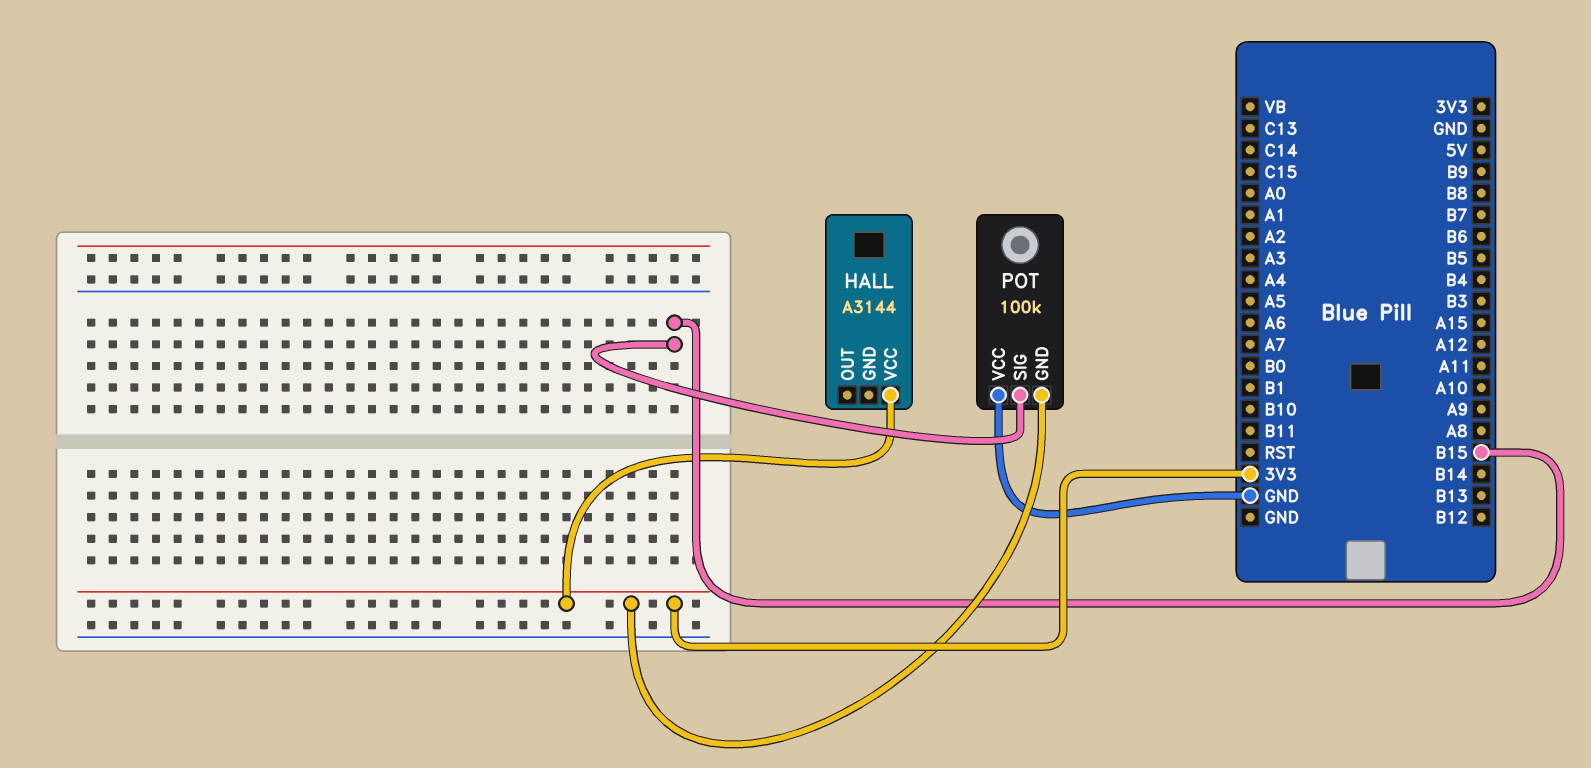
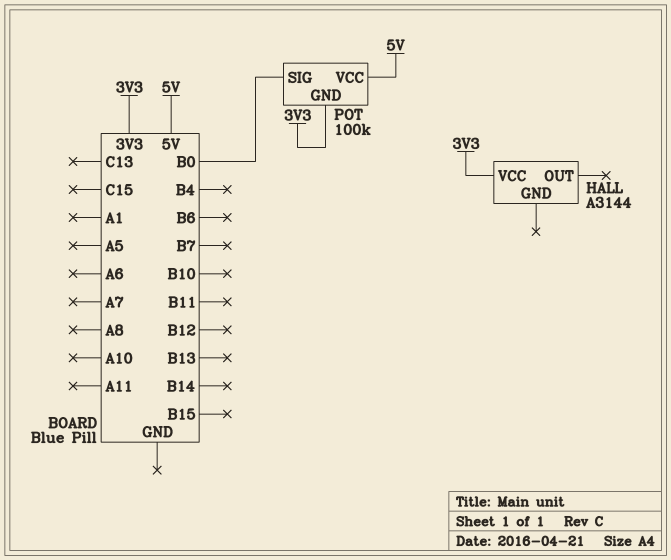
POT pin SIG: B15 -> B0
POT pin VCC: GND -> 5V

